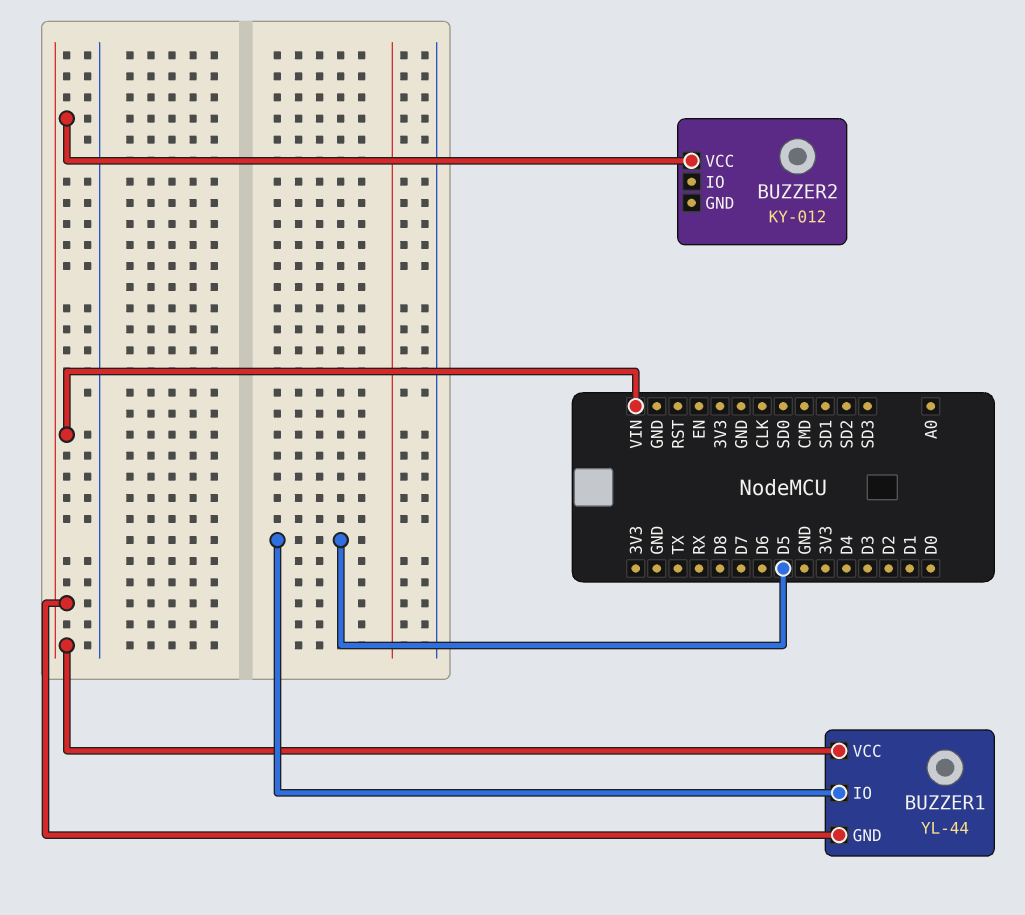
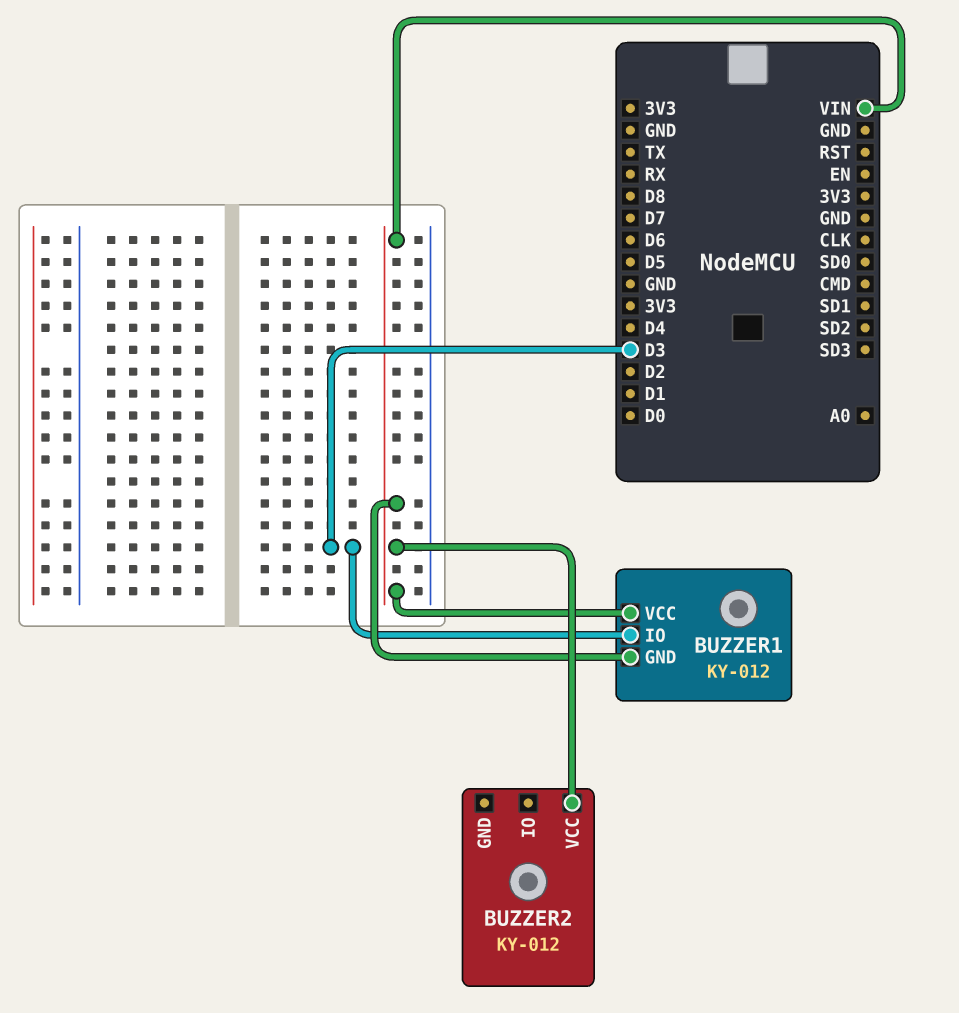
BUZZER1: YL-44 -> KY-012
BUZZER1 pin IO: D5 -> D3

